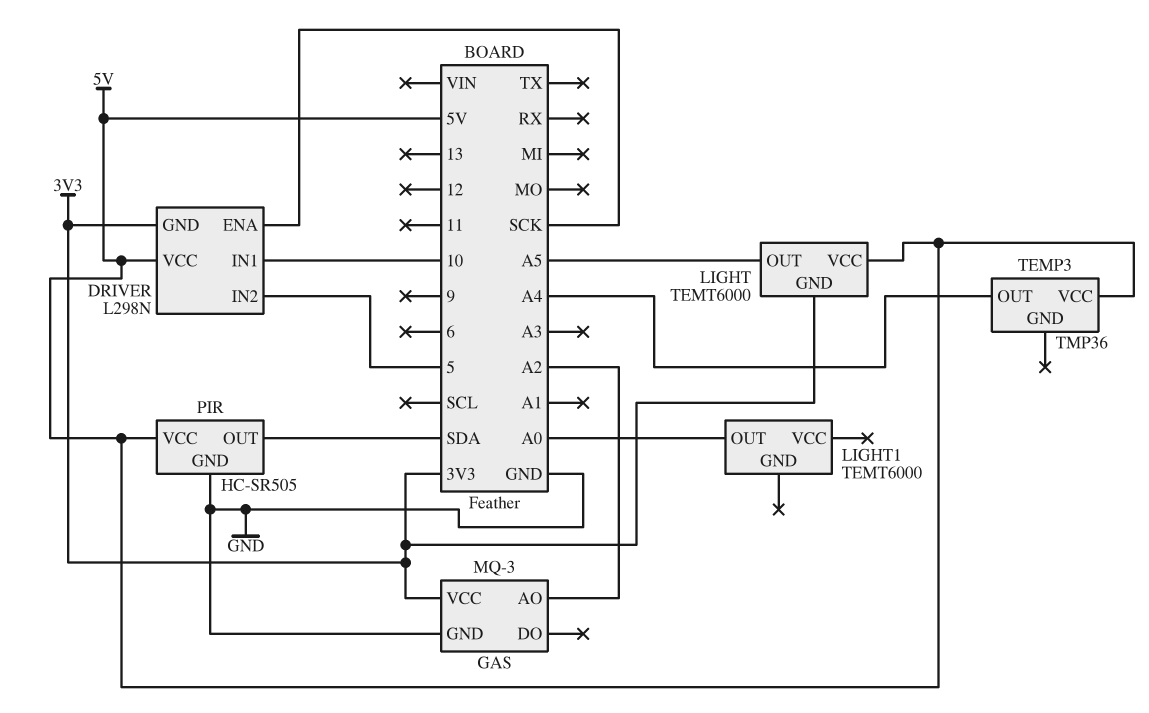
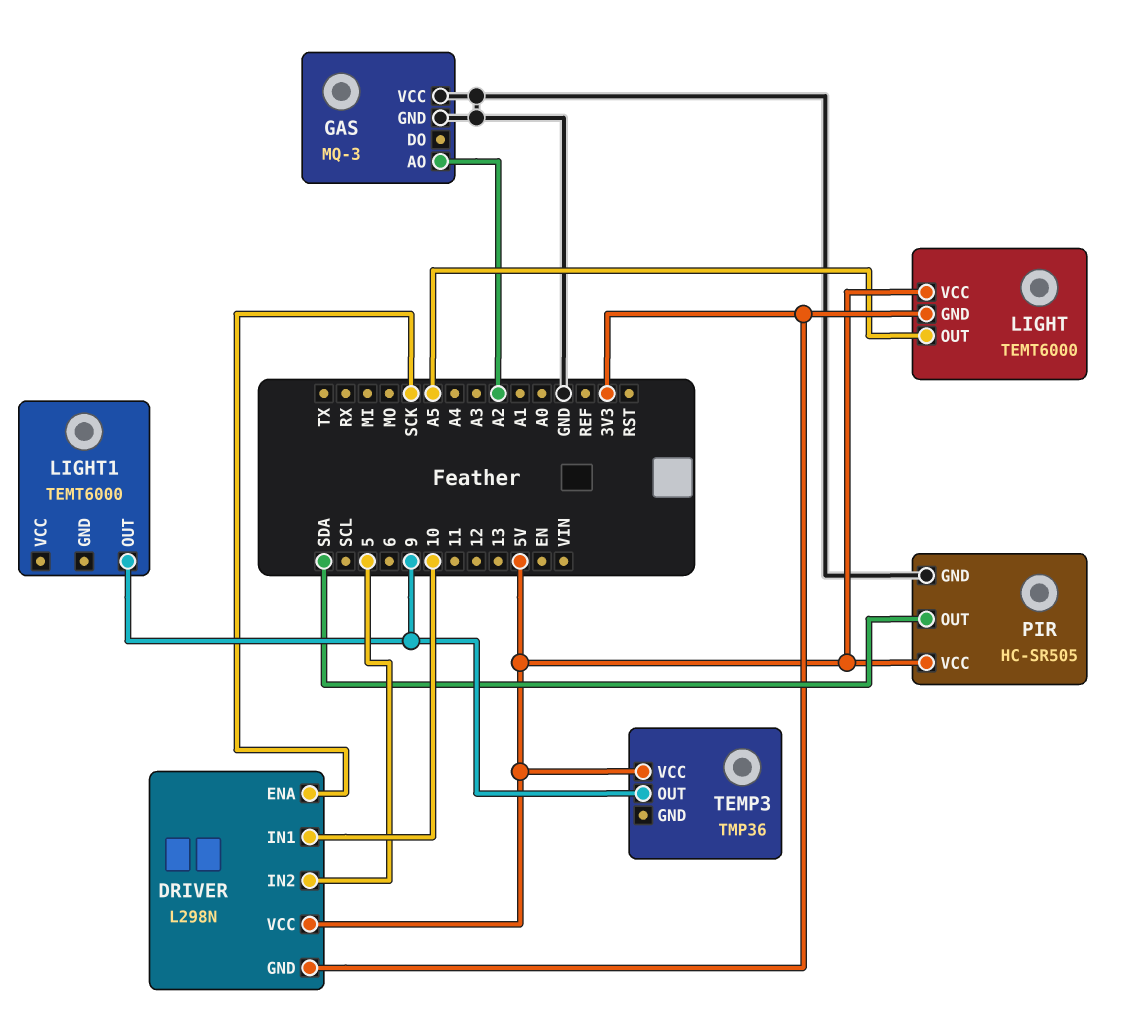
GAS pin VCC: 3V3 -> GND
LIGHT1 pin OUT: A0 -> 9
TEMP3 pin OUT: A4 -> 9

